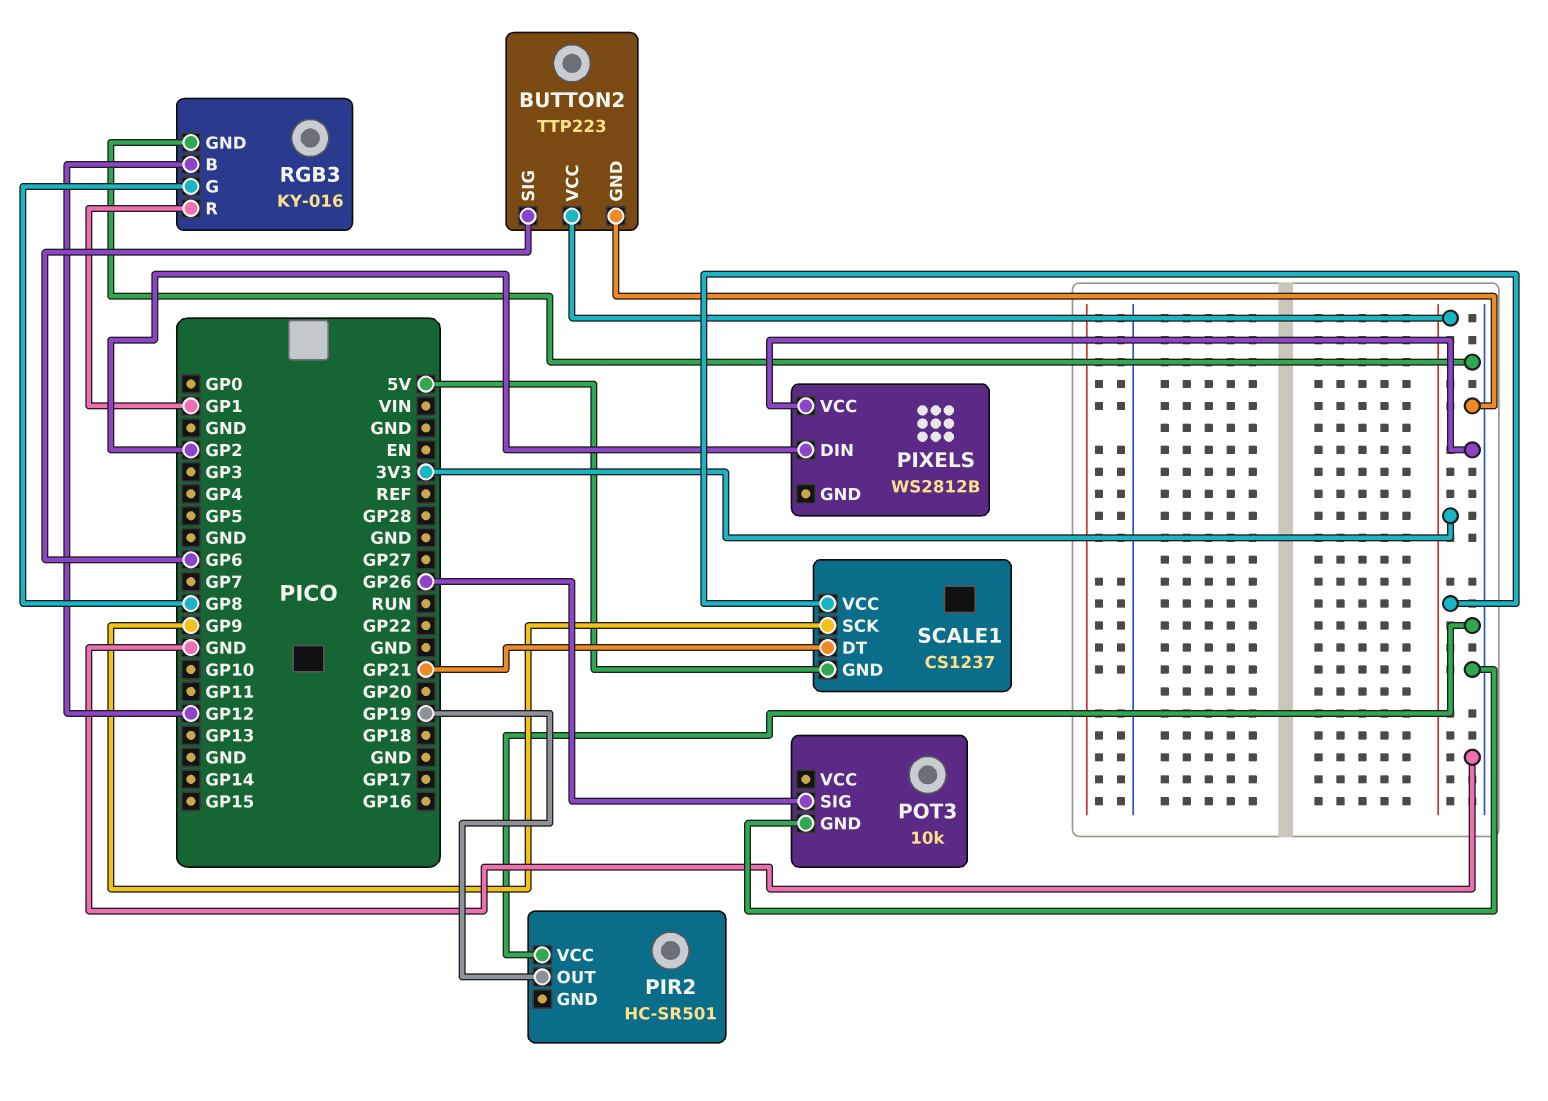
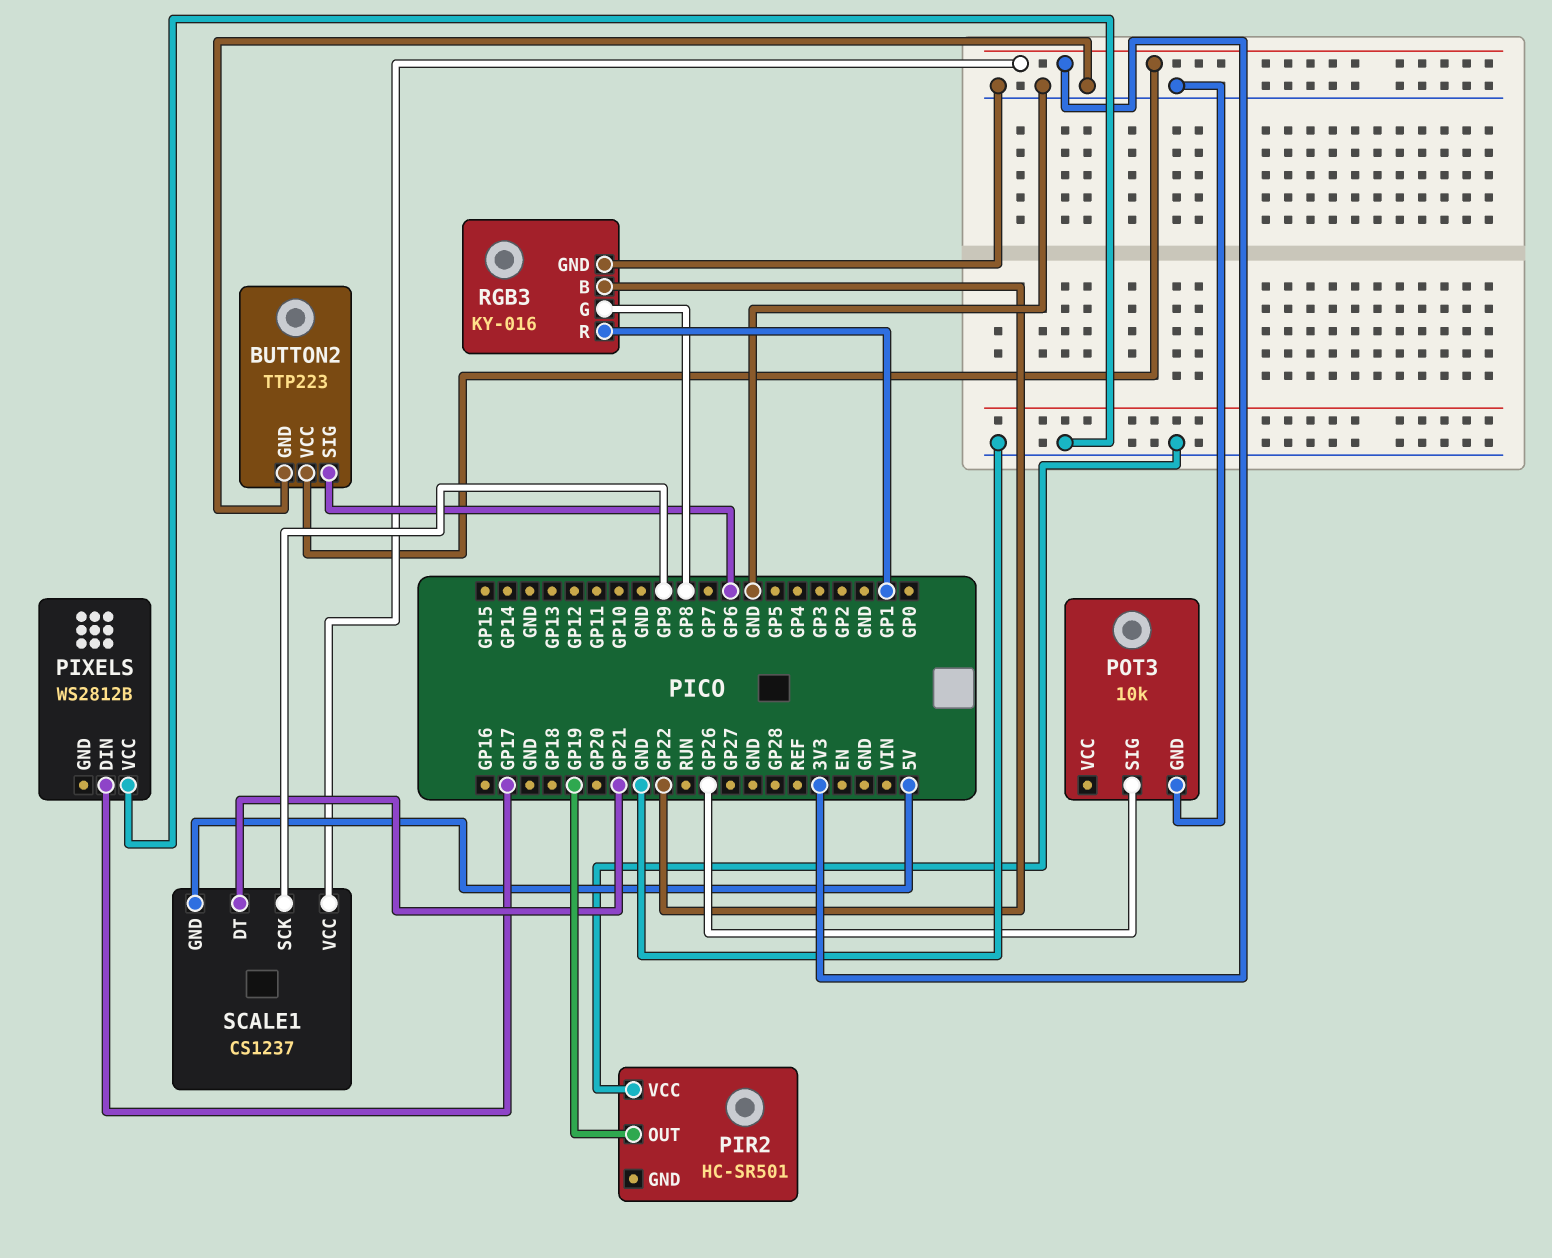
PIXELS pin DIN: GP2 -> GP17
RGB3 pin B: GP12 -> GP22

